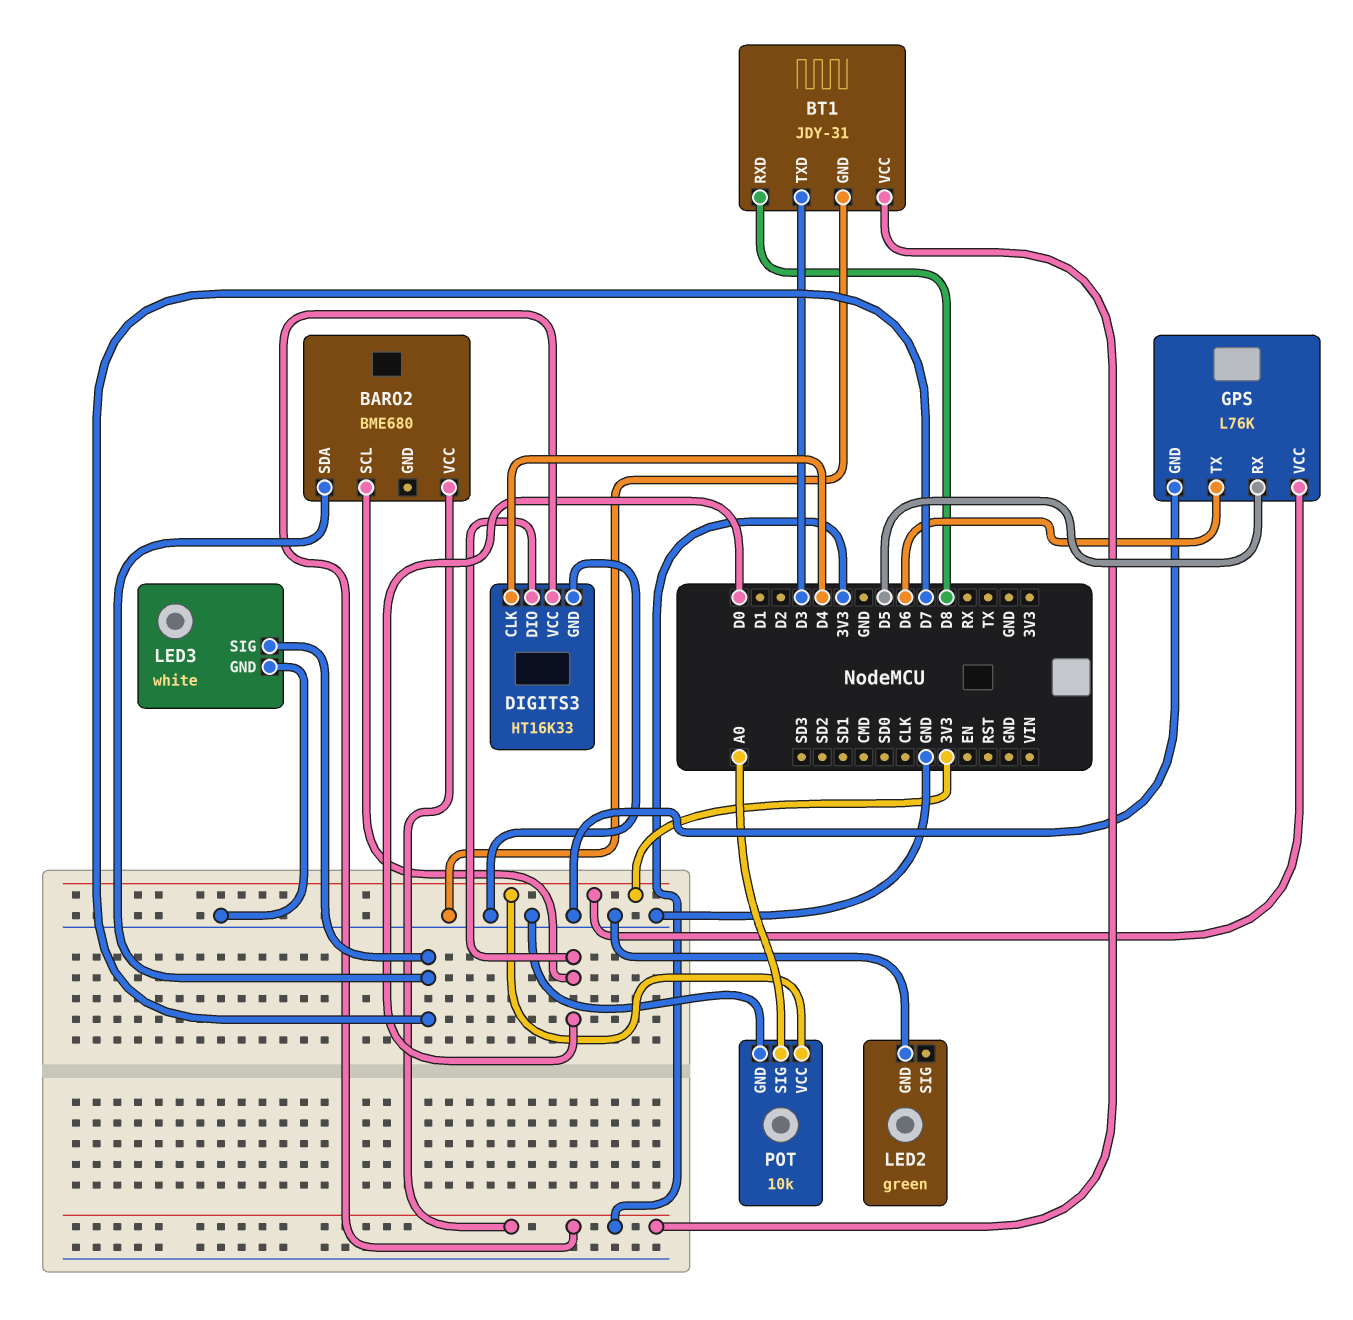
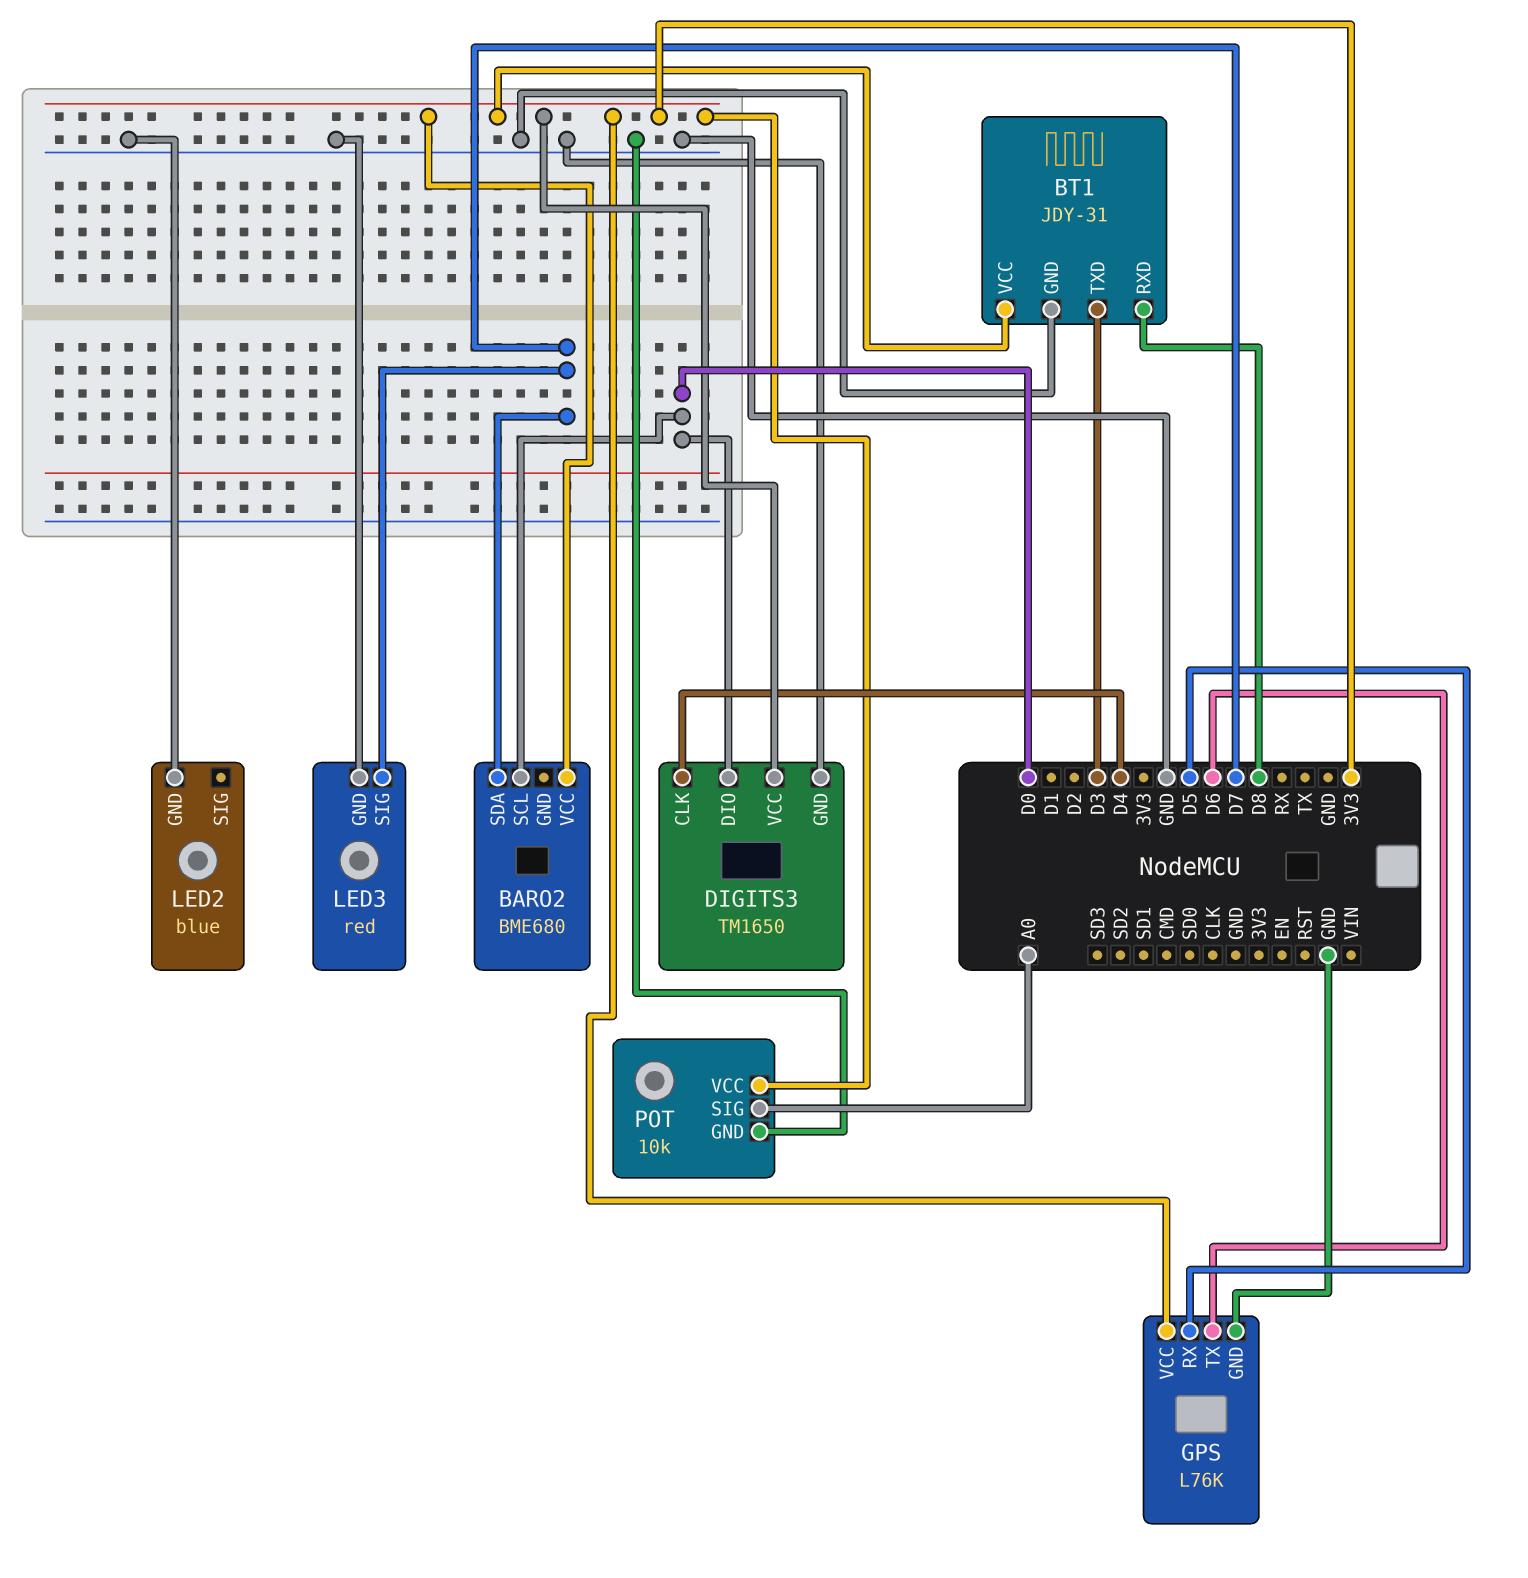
DIGITS3: HT16K33 -> TM1650
LED2: green -> blue
LED3: white -> red

